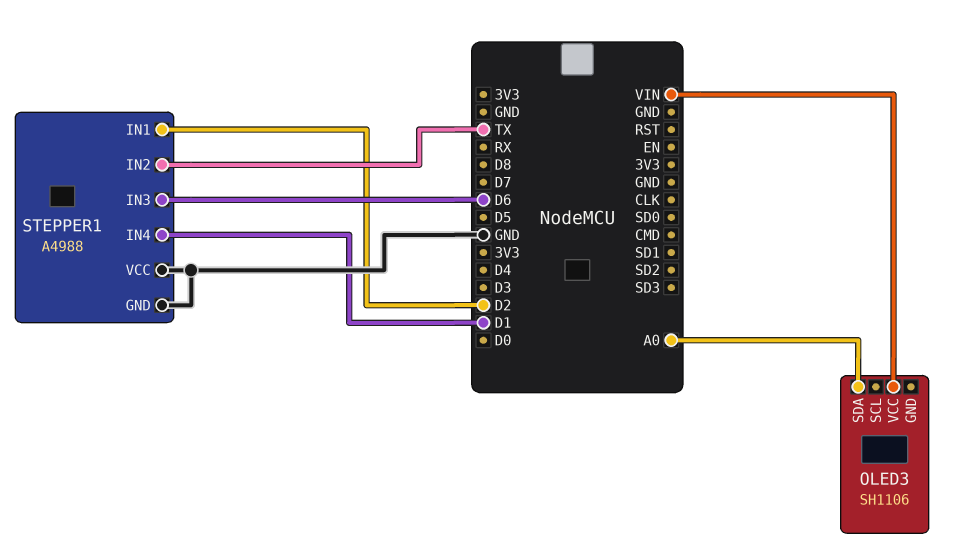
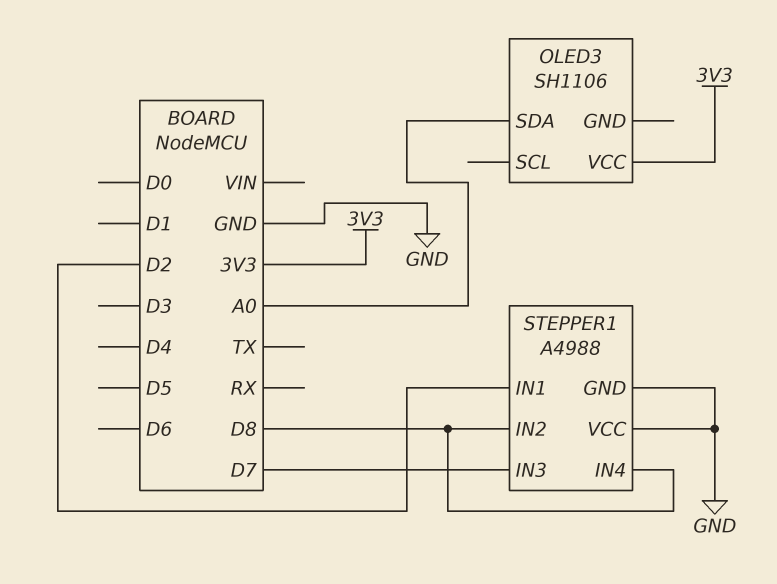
OLED3 pin VCC: VIN -> 3V3
STEPPER1 pin IN2: TX -> D8
STEPPER1 pin IN3: D6 -> D7
STEPPER1 pin IN4: D1 -> D8

